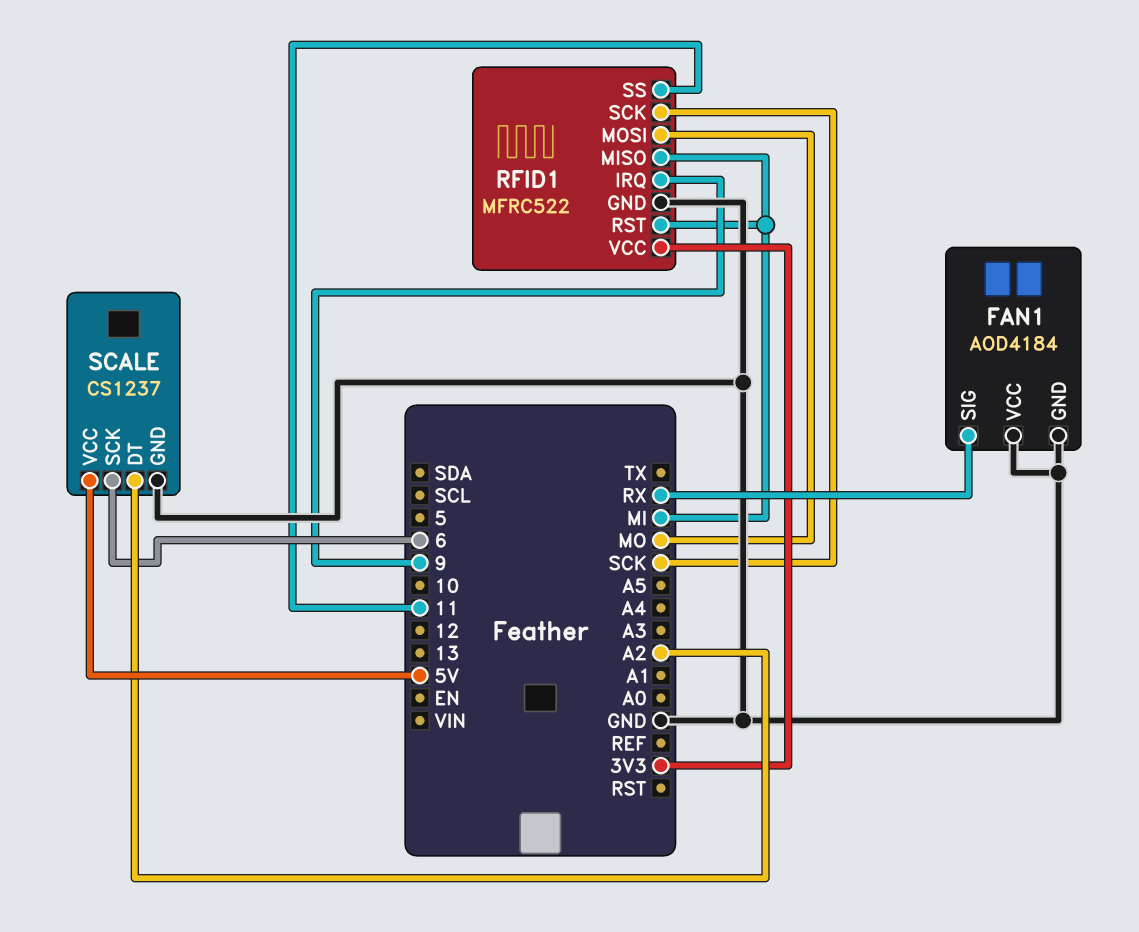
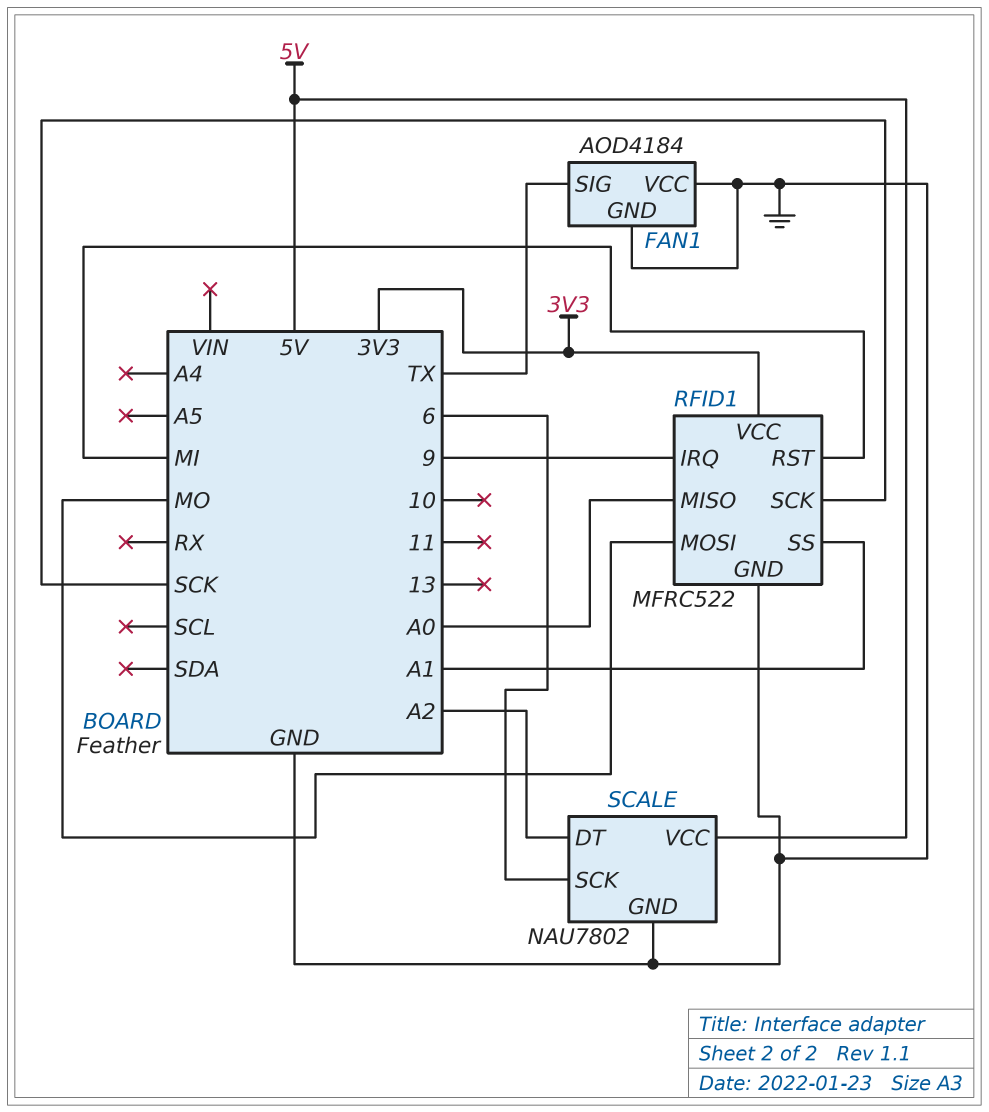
FAN1 pin SIG: RX -> TX
RFID1 pin MISO: MI -> A0
RFID1 pin SS: 11 -> A1
SCALE: CS1237 -> NAU7802

